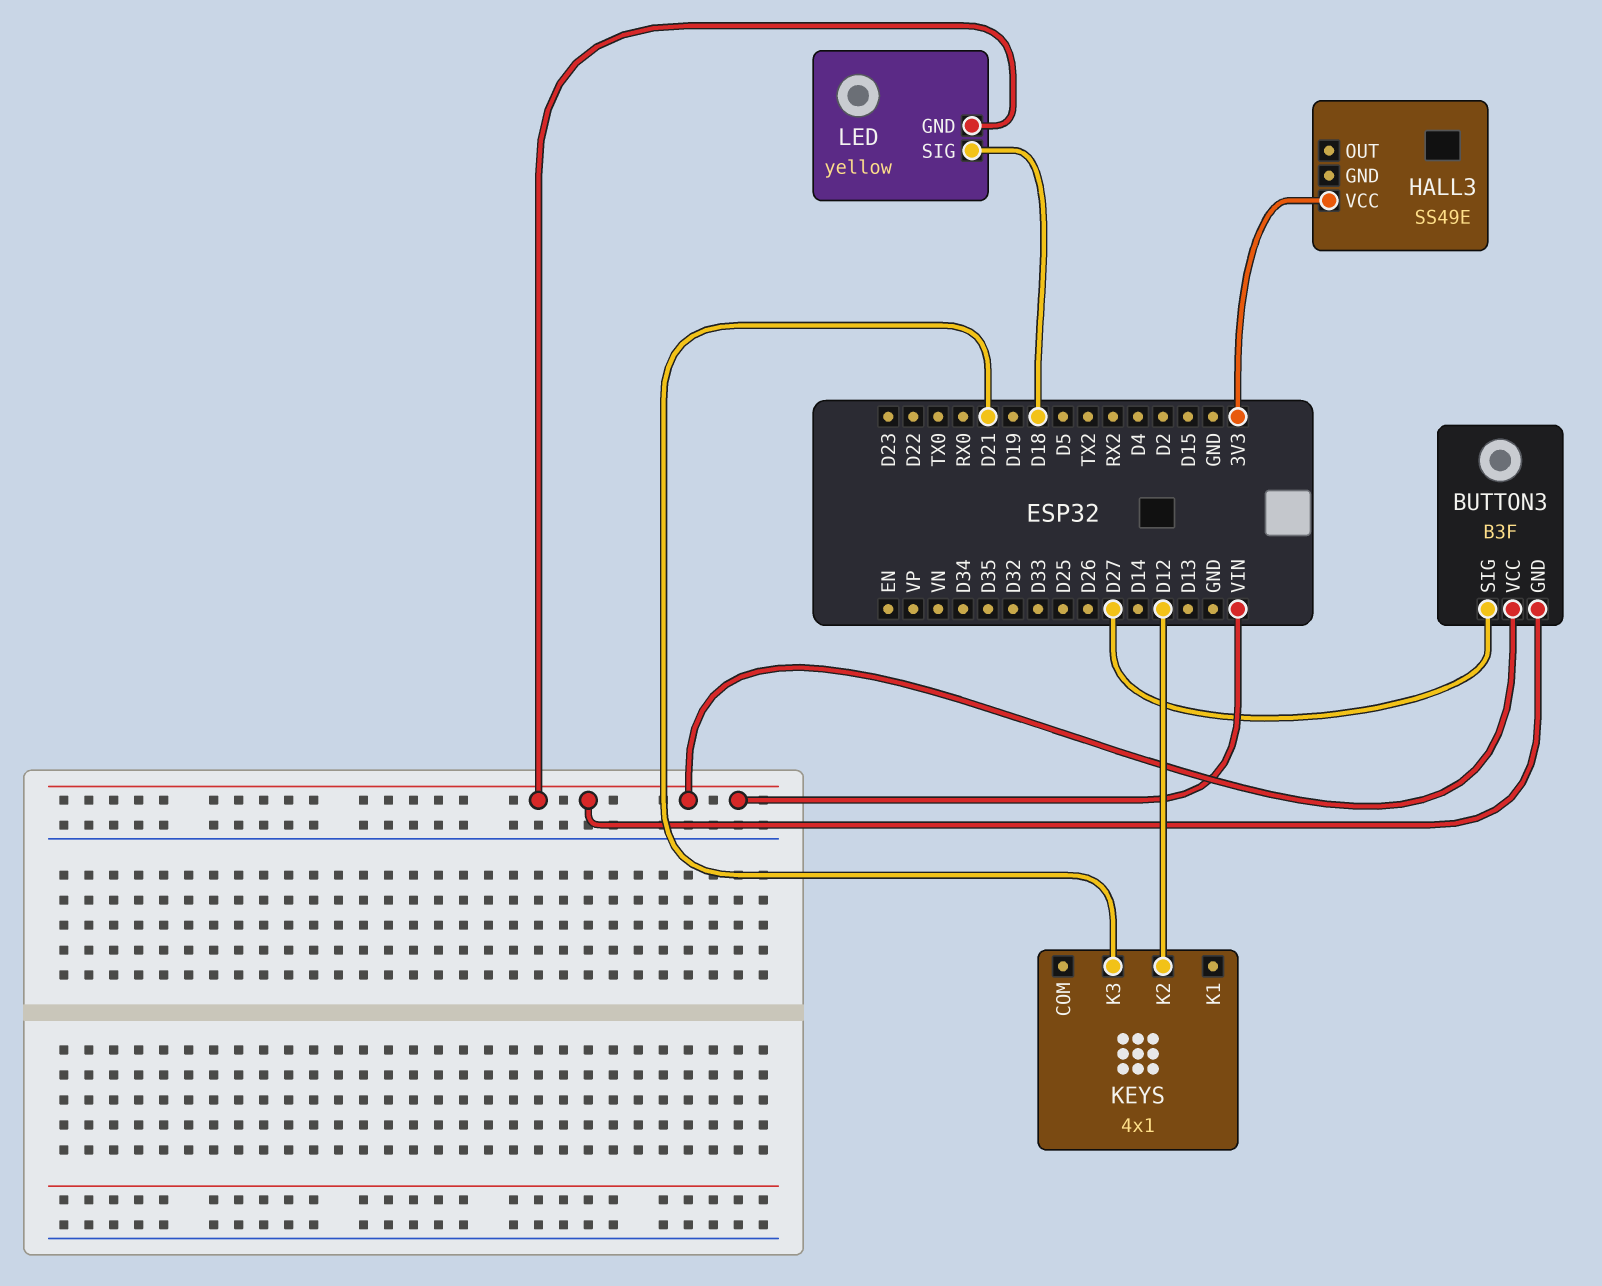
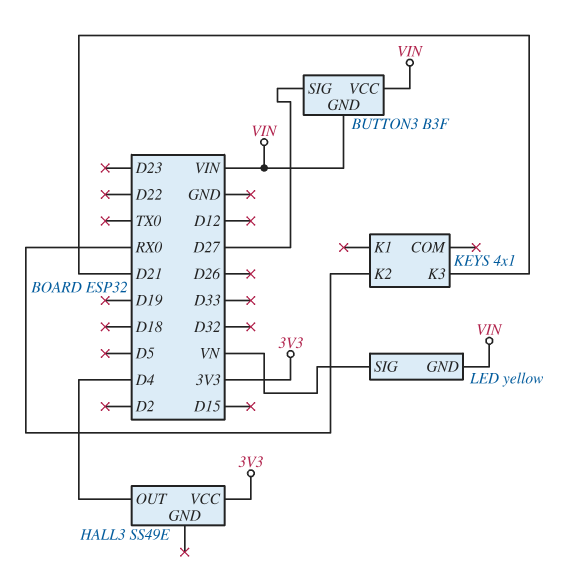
HALL3 pin OUT: none -> D4
KEYS pin K2: D12 -> RX0
LED pin SIG: D18 -> VN

